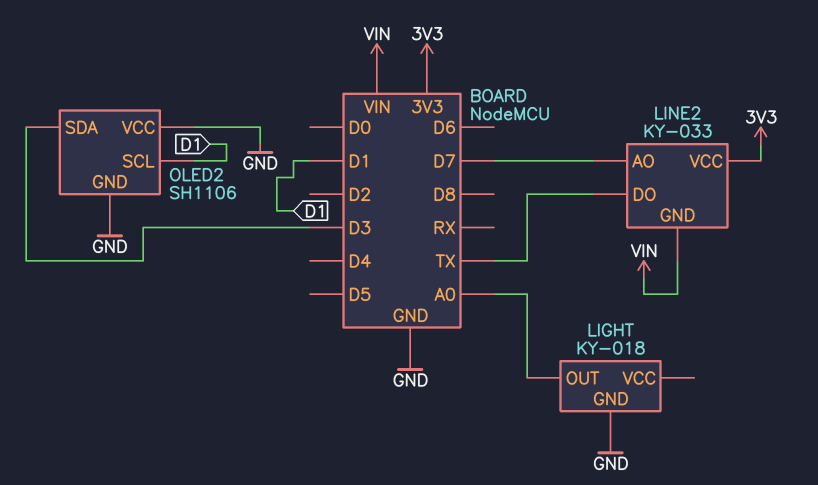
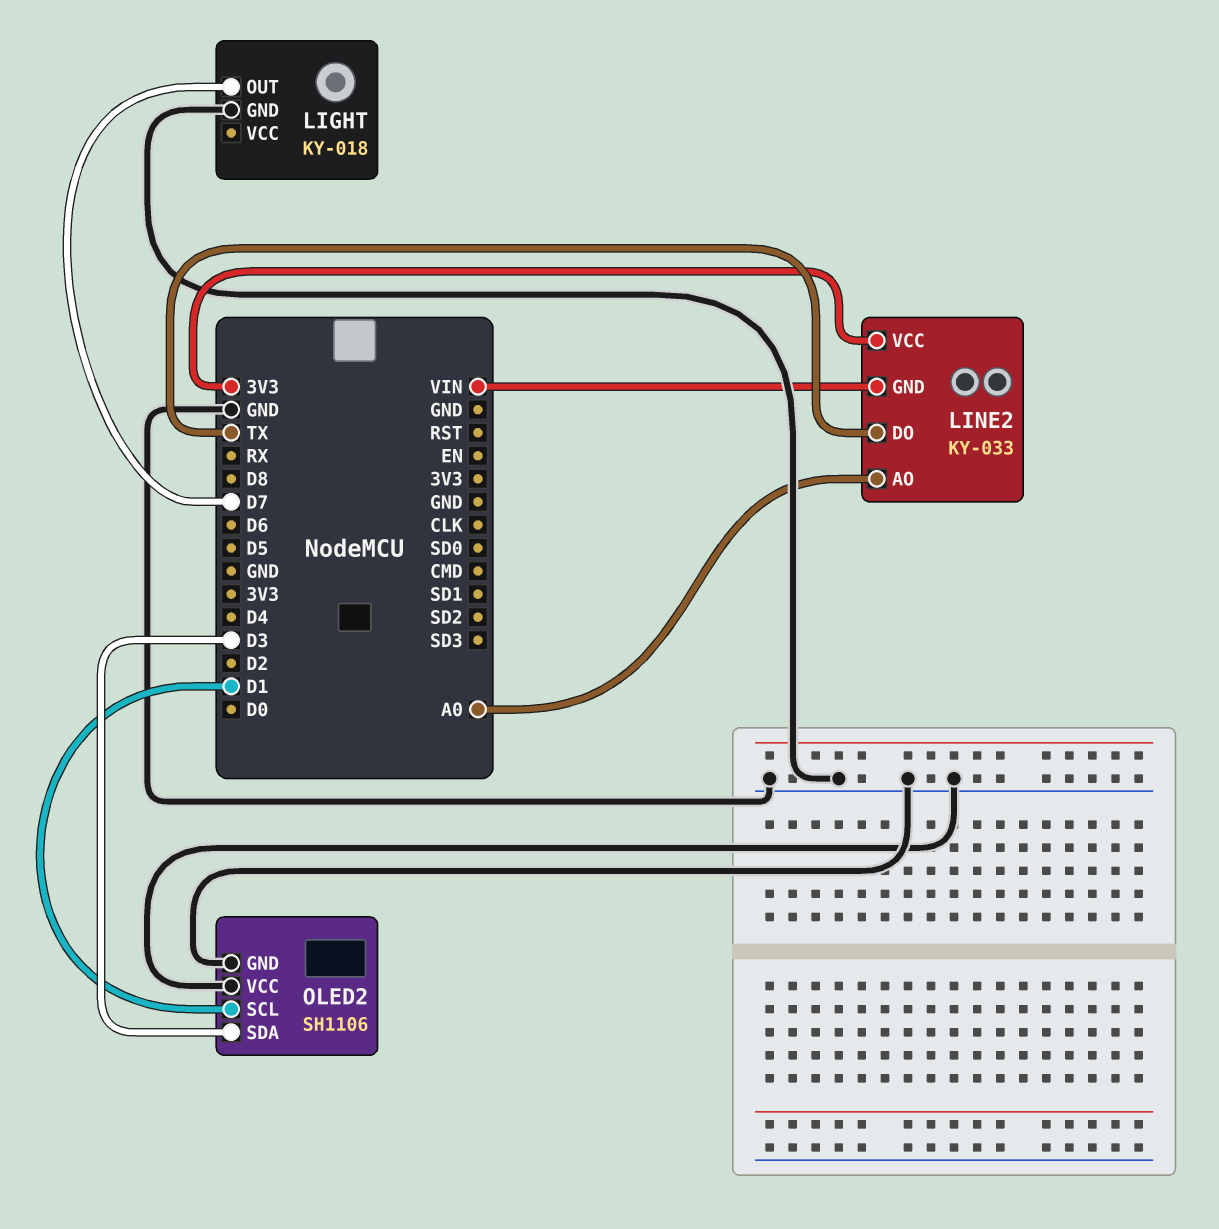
LIGHT pin OUT: A0 -> D7
LINE2 pin AO: D7 -> A0

